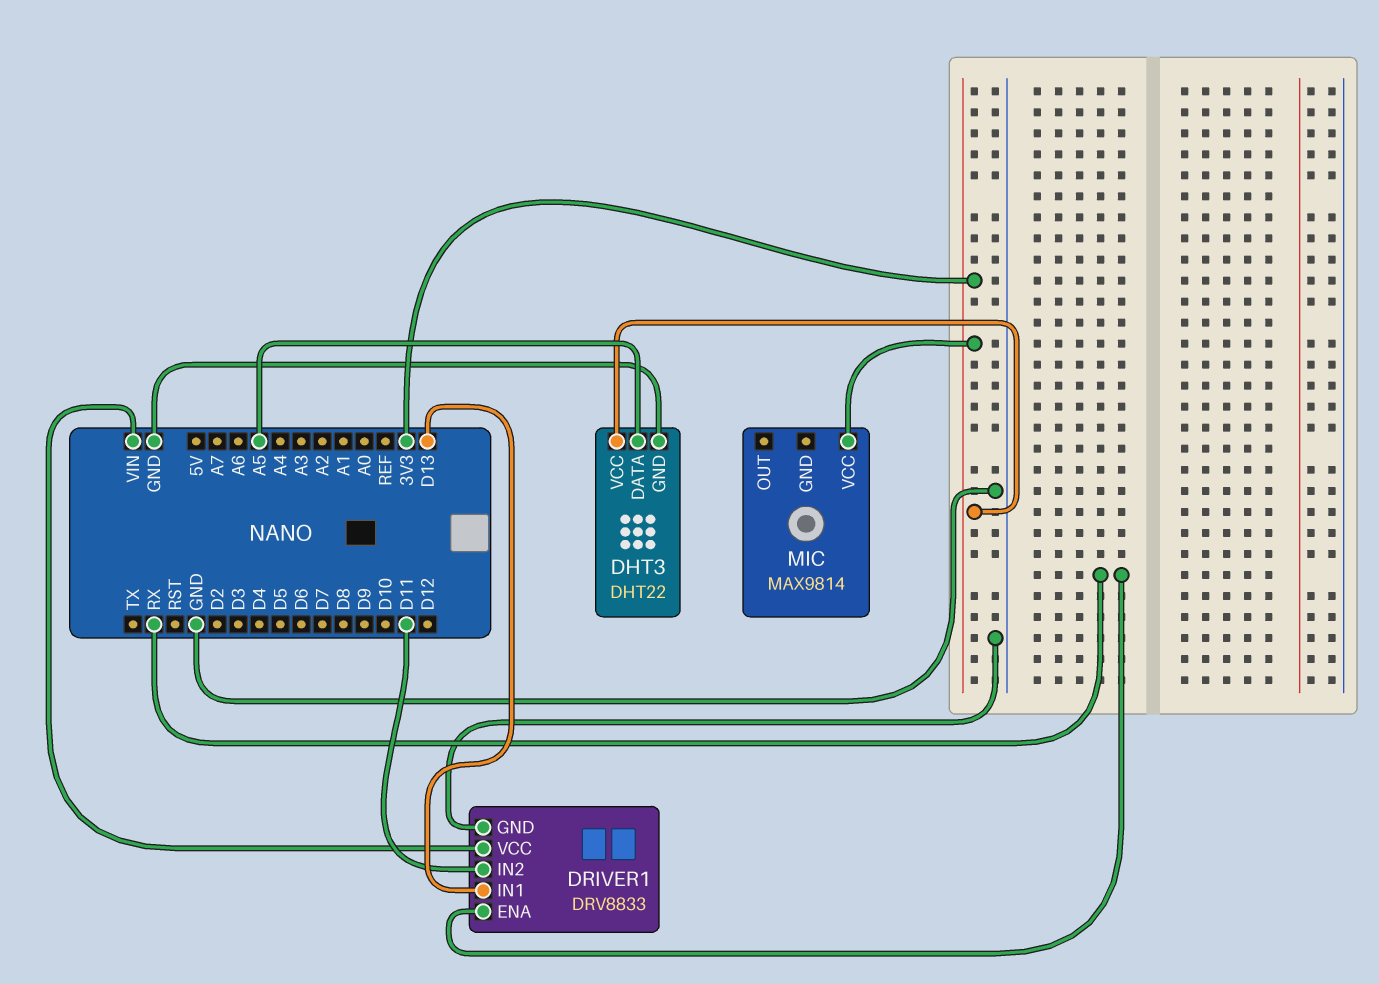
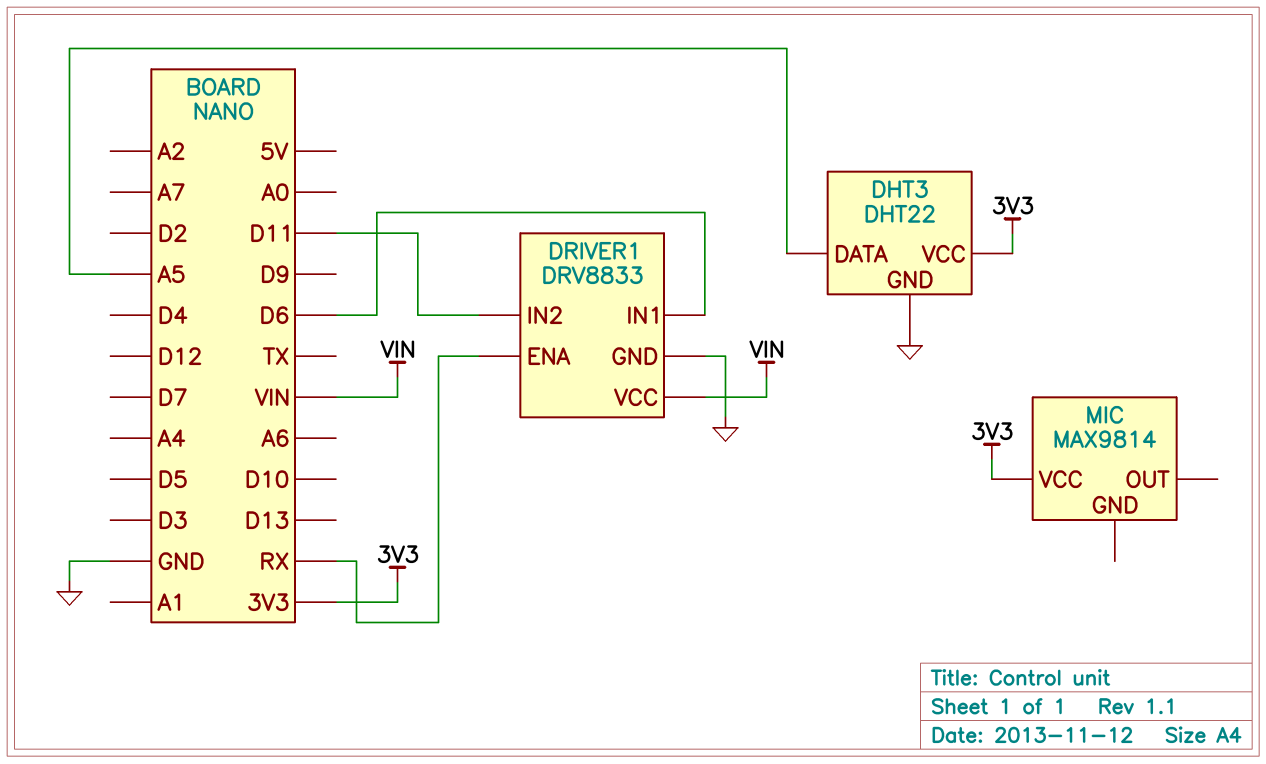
DRIVER1 pin IN1: D13 -> D6

